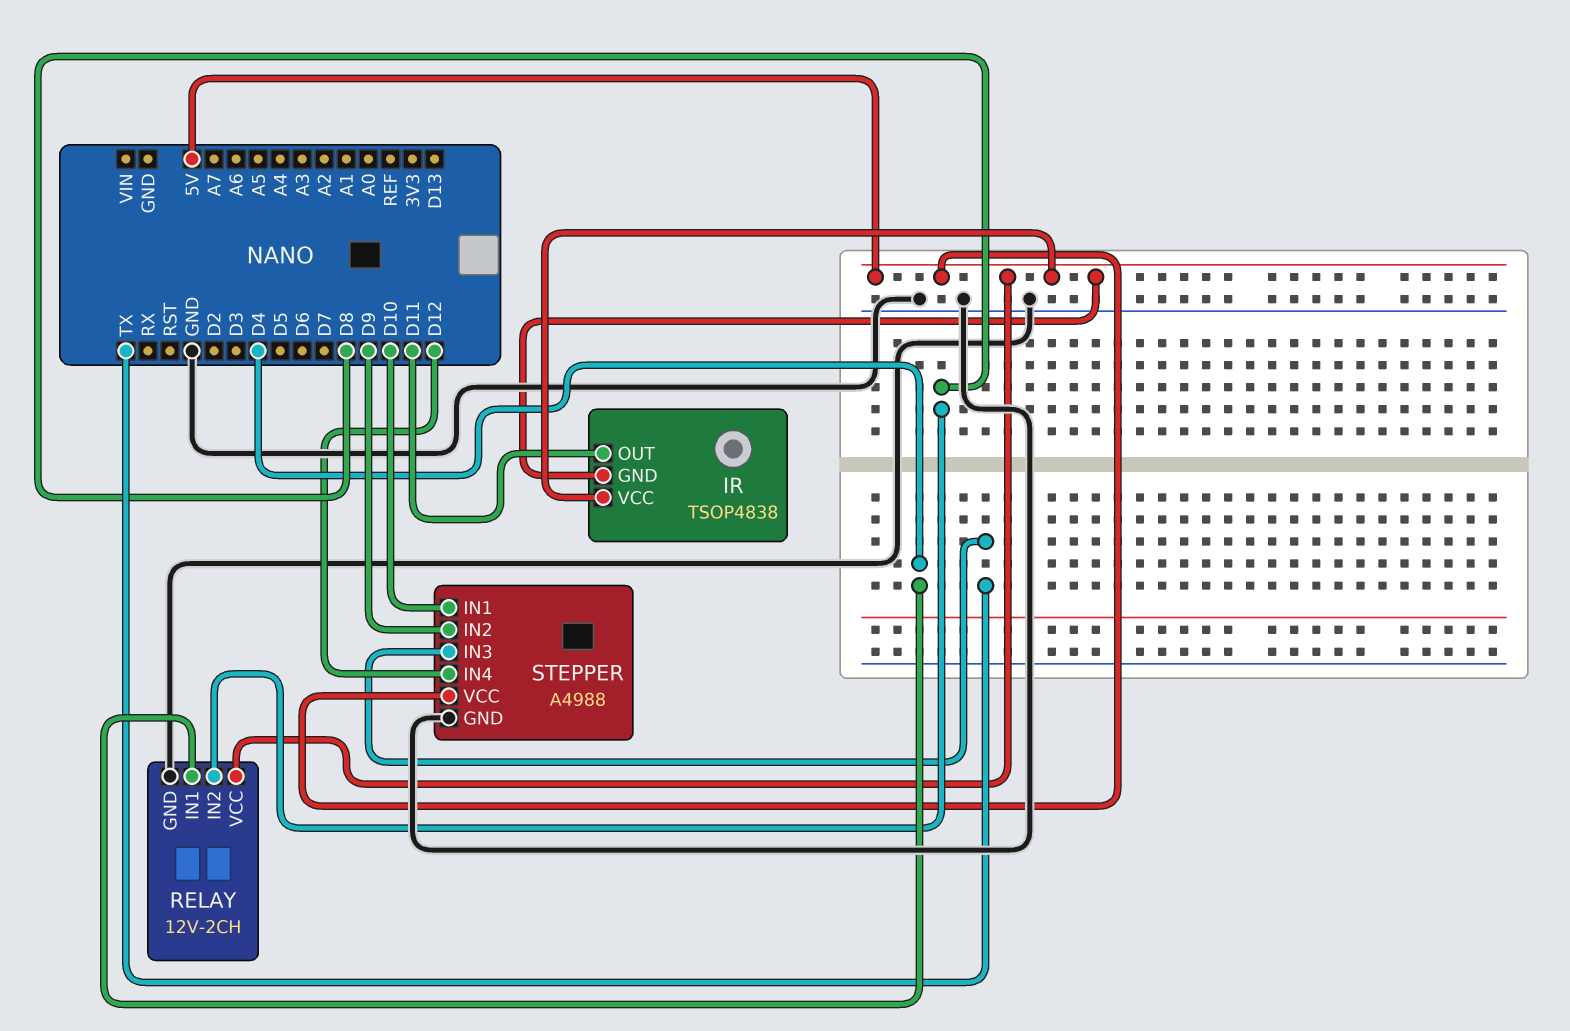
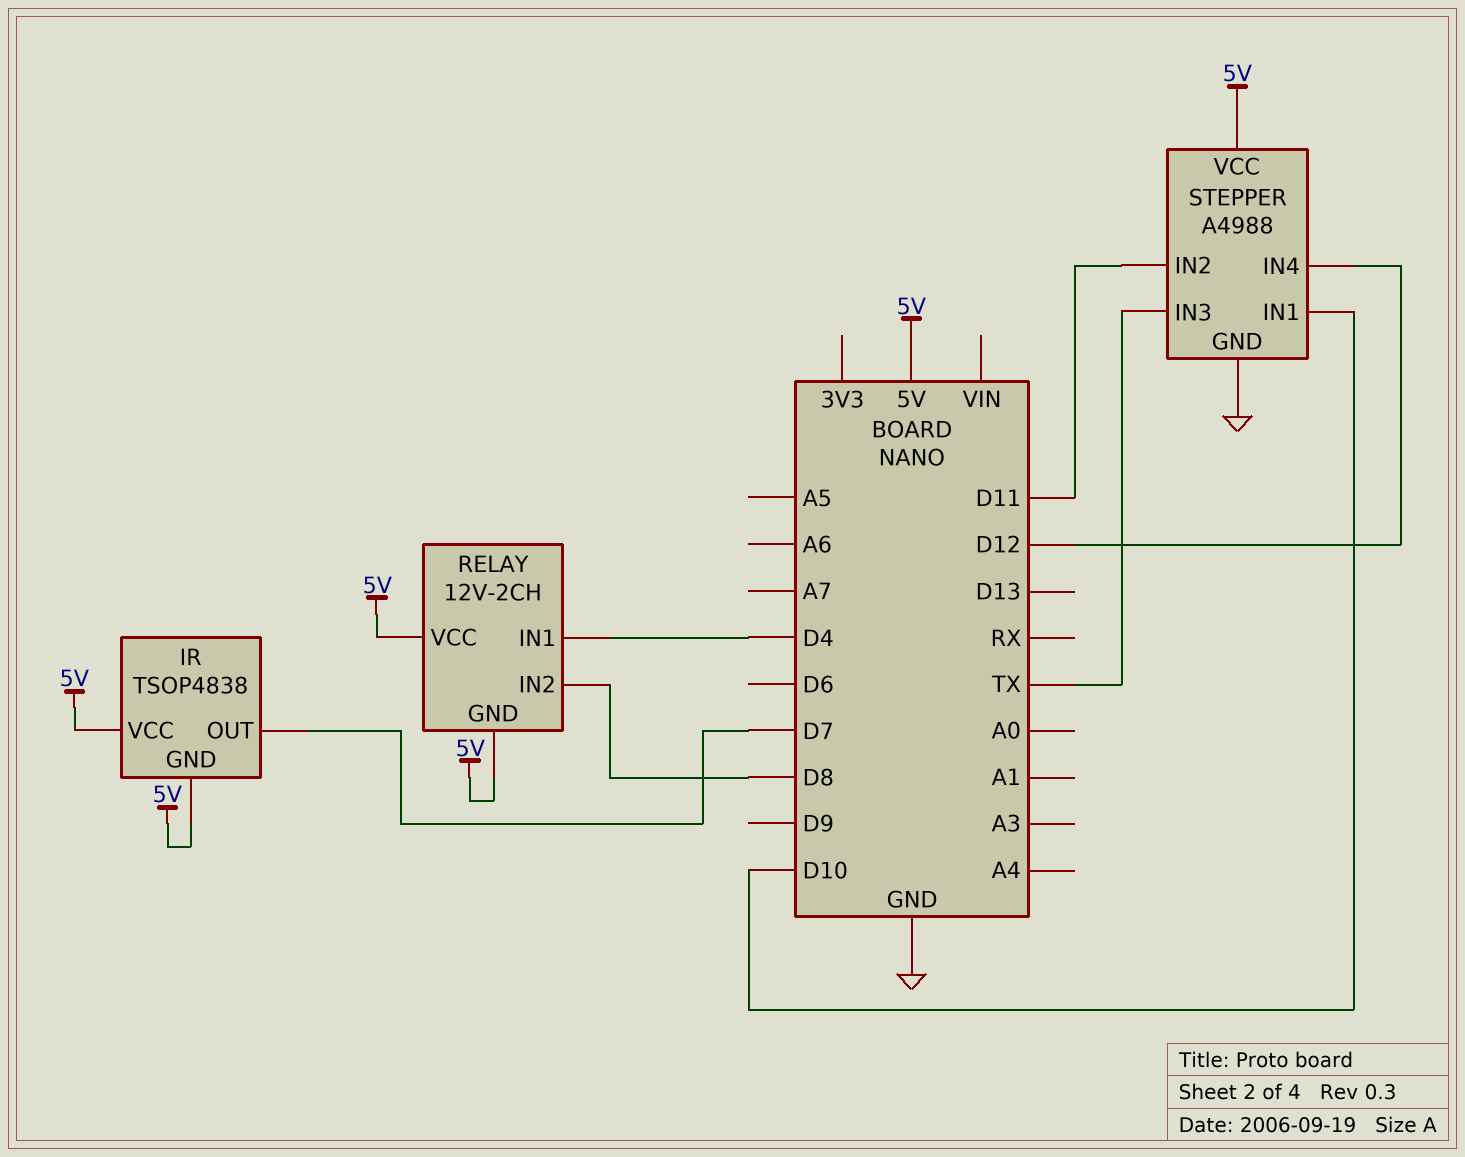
IR pin OUT: D11 -> D7
RELAY pin GND: GND -> 5V
STEPPER pin IN2: D9 -> D11

